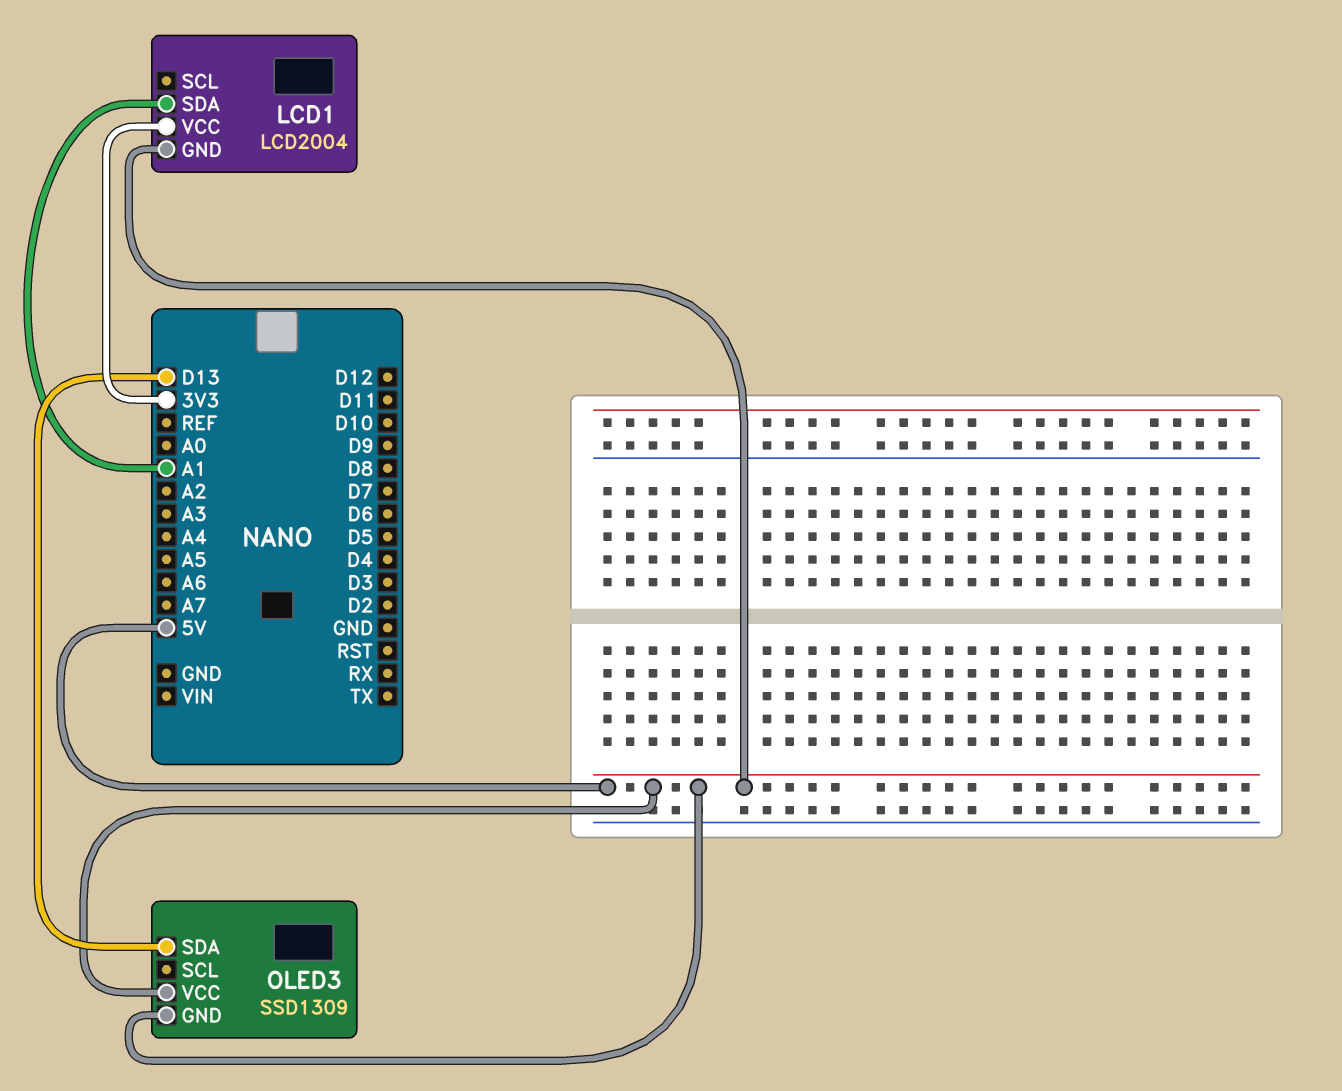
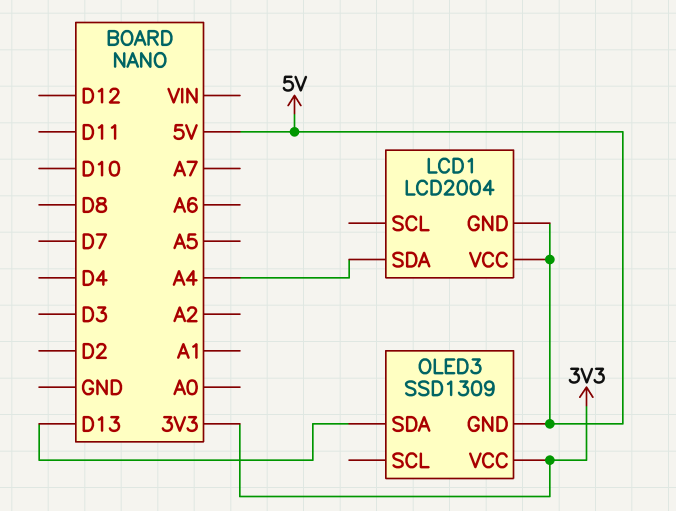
LCD1 pin SDA: A1 -> A4
LCD1 pin VCC: 3V3 -> 5V
OLED3 pin VCC: 5V -> 3V3

